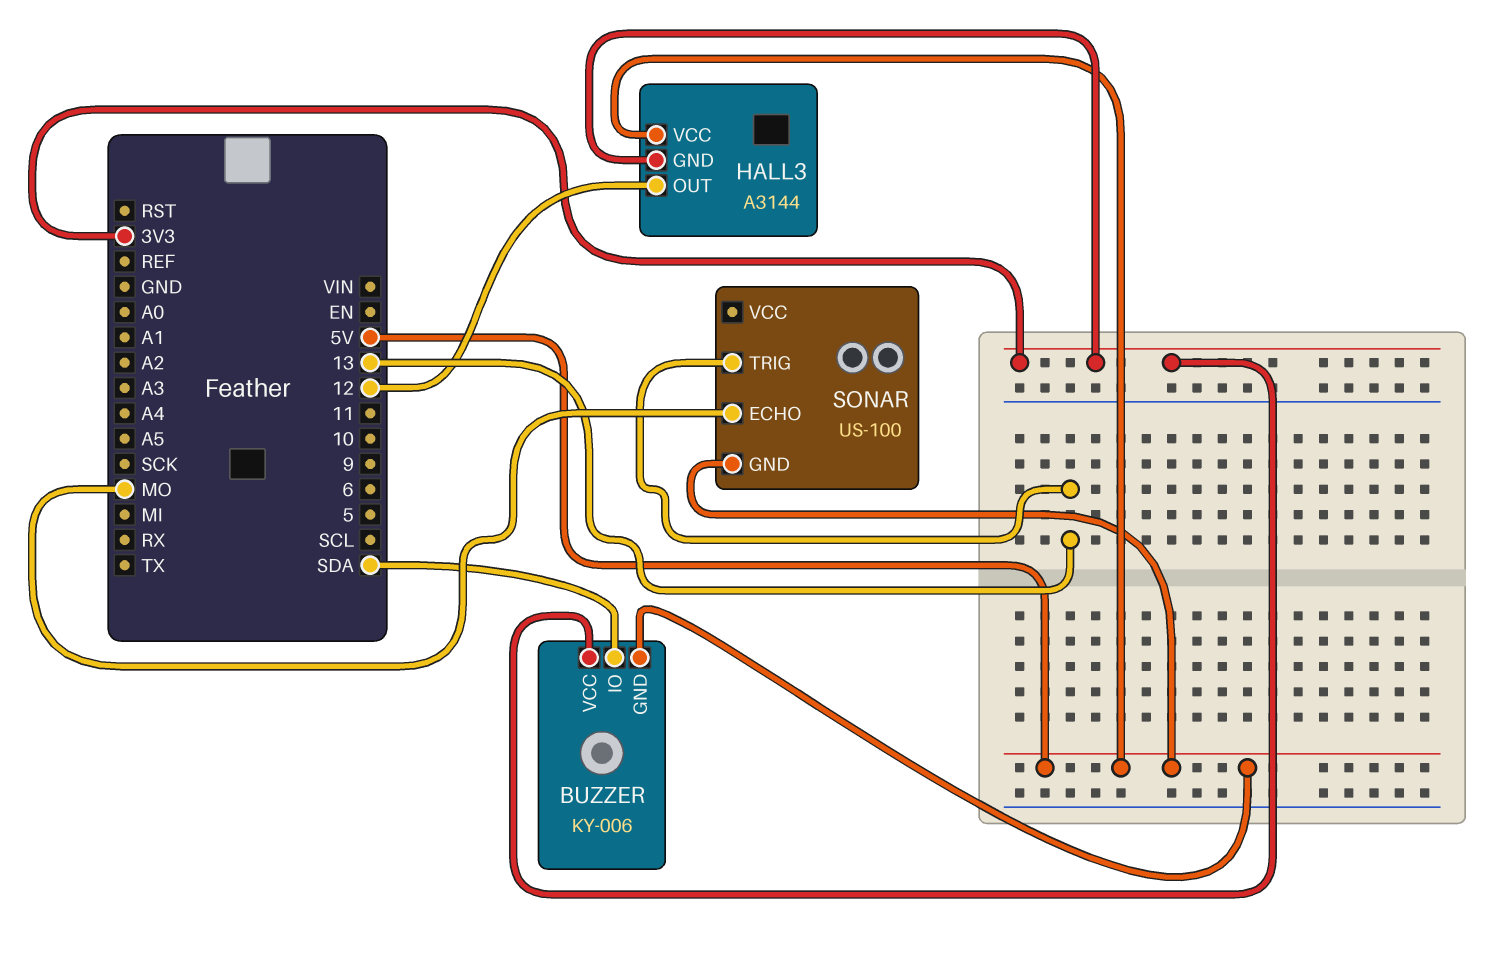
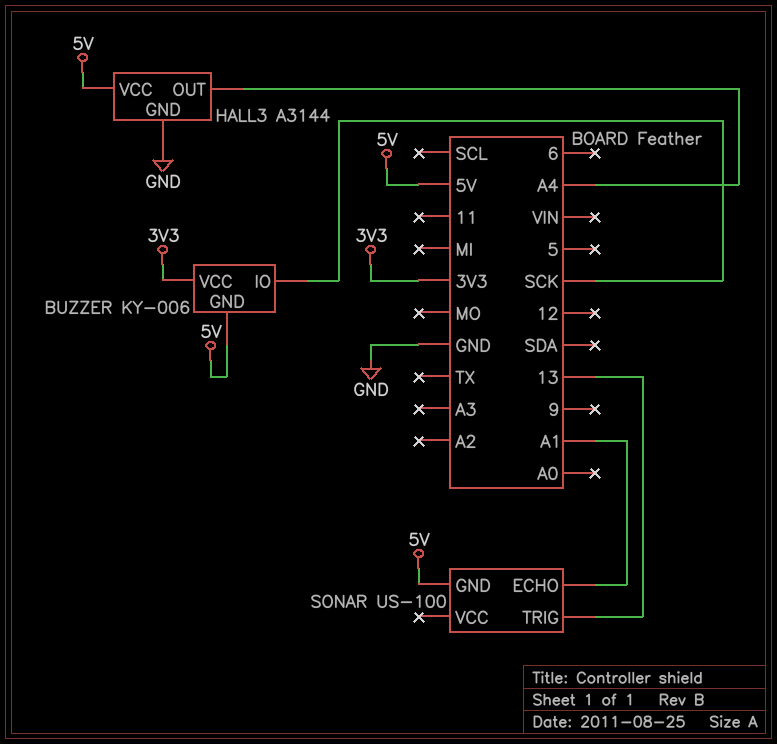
BUZZER pin IO: SDA -> SCK
HALL3 pin GND: 3V3 -> GND
HALL3 pin OUT: 12 -> A4
SONAR pin ECHO: MO -> A1

